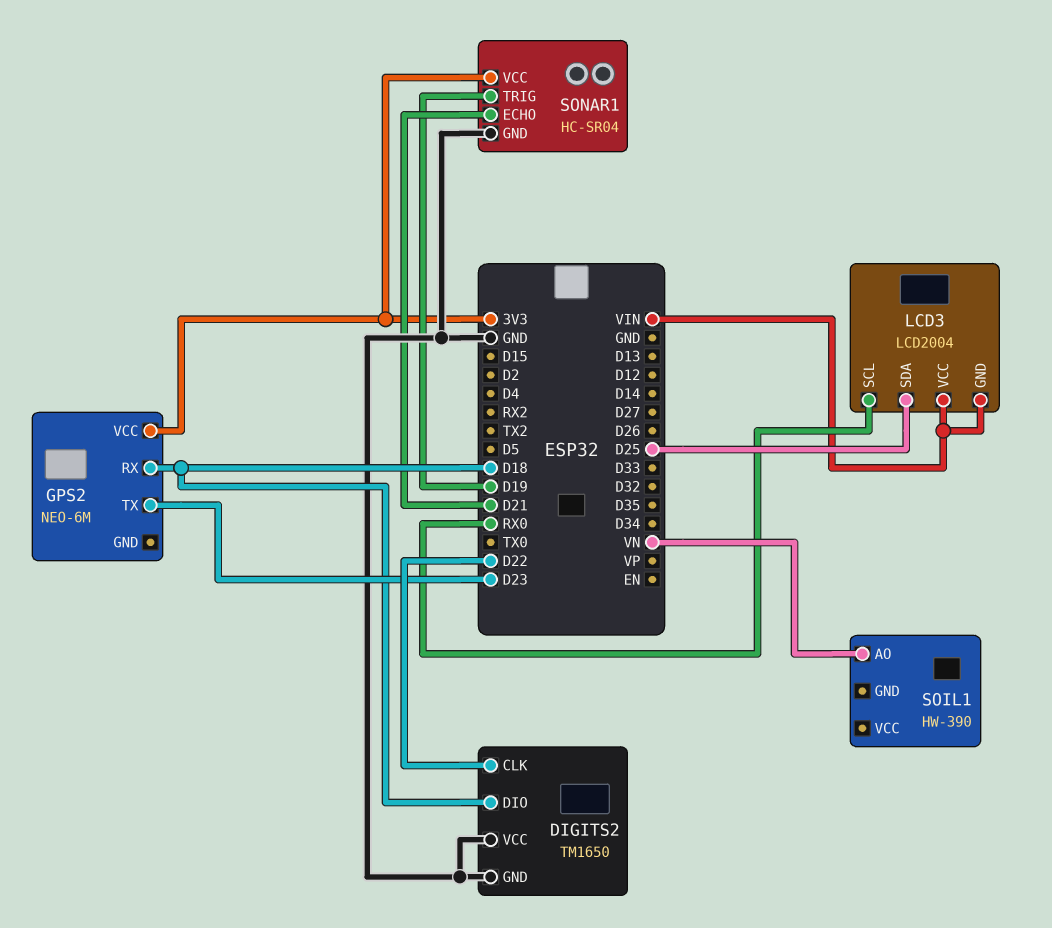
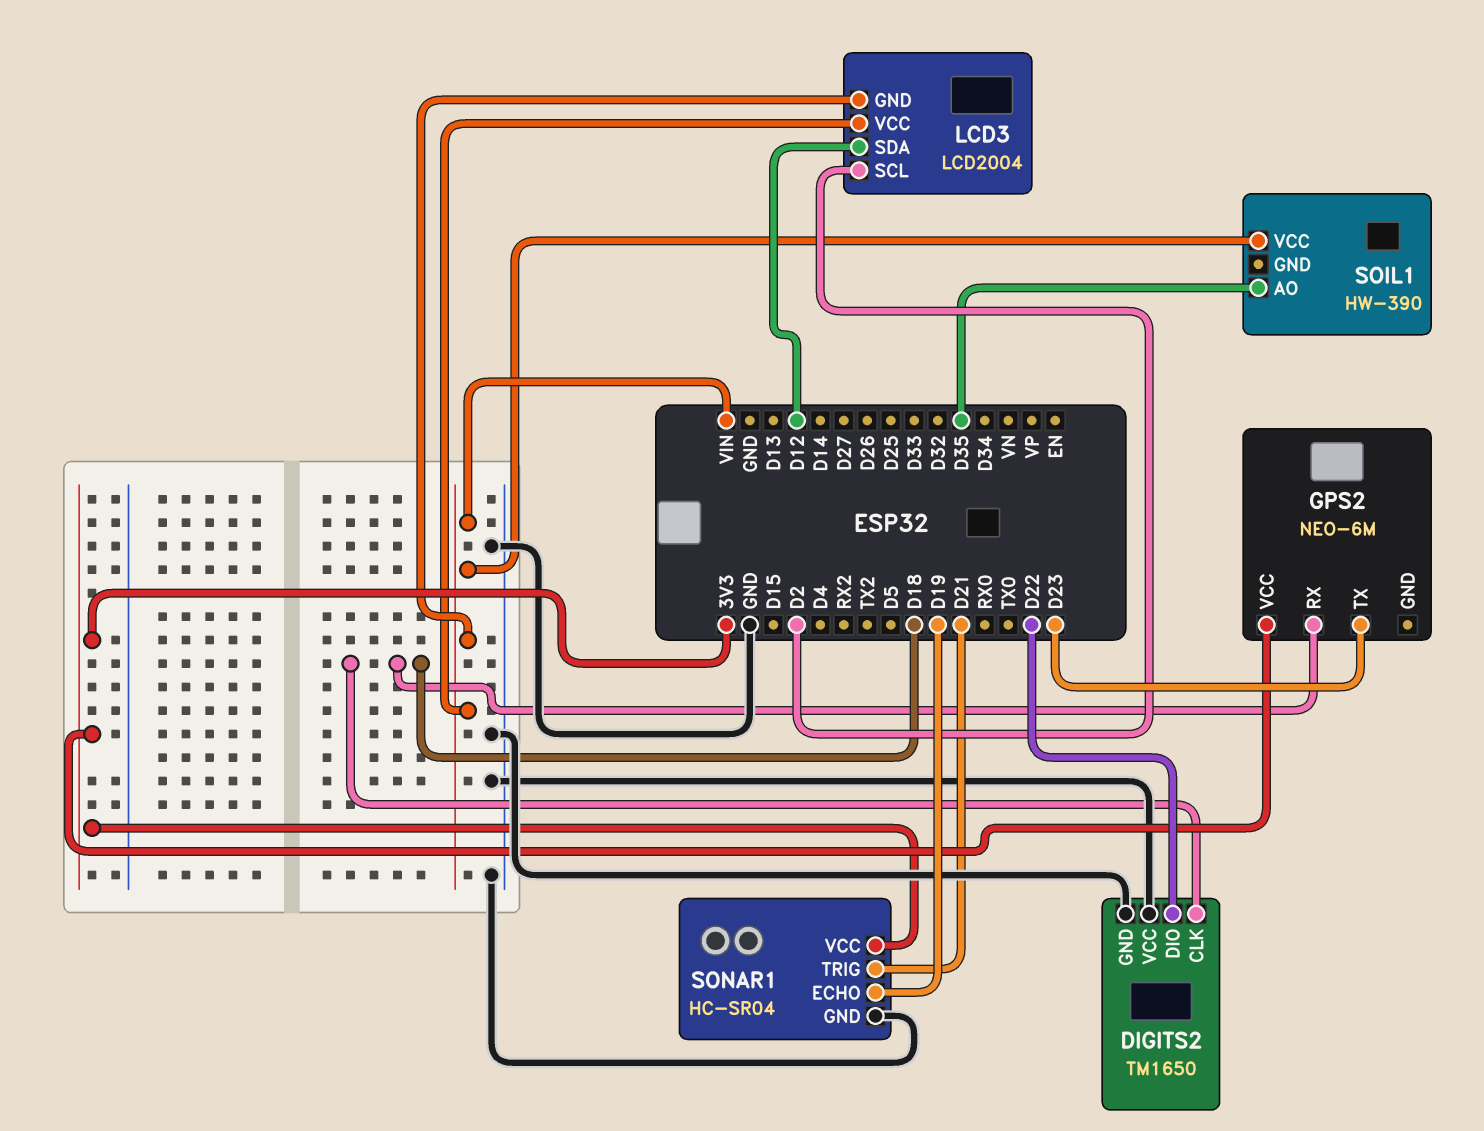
DIGITS2 pin CLK: D22 -> D18
DIGITS2 pin DIO: D18 -> D22
LCD3 pin SCL: RX0 -> D2
LCD3 pin SDA: D25 -> D12
SOIL1 pin AO: VN -> D35
SOIL1 pin VCC: none -> VIN
SONAR1 pin ECHO: D21 -> D19
SONAR1 pin TRIG: D19 -> D21

